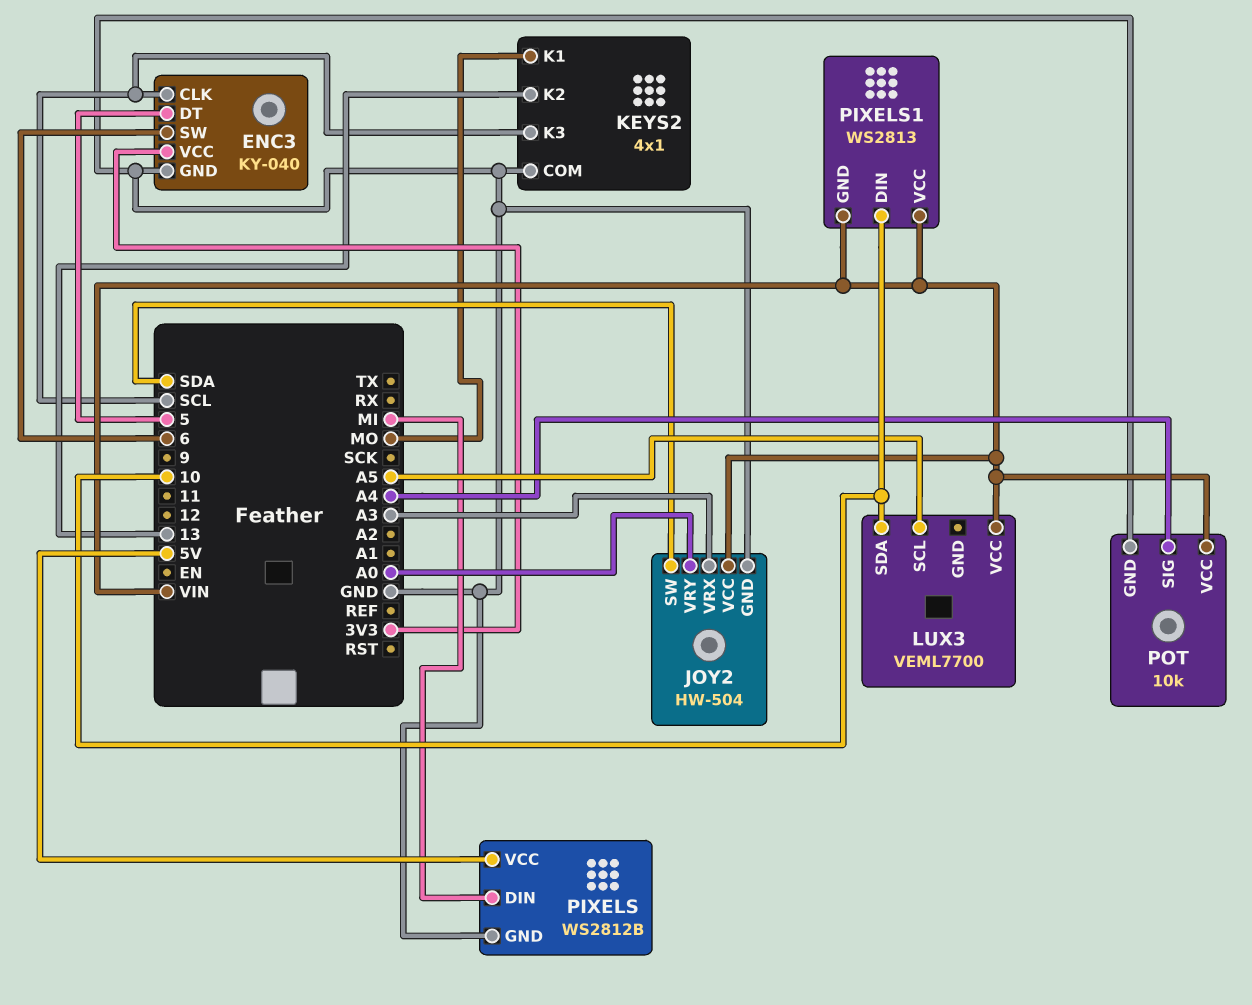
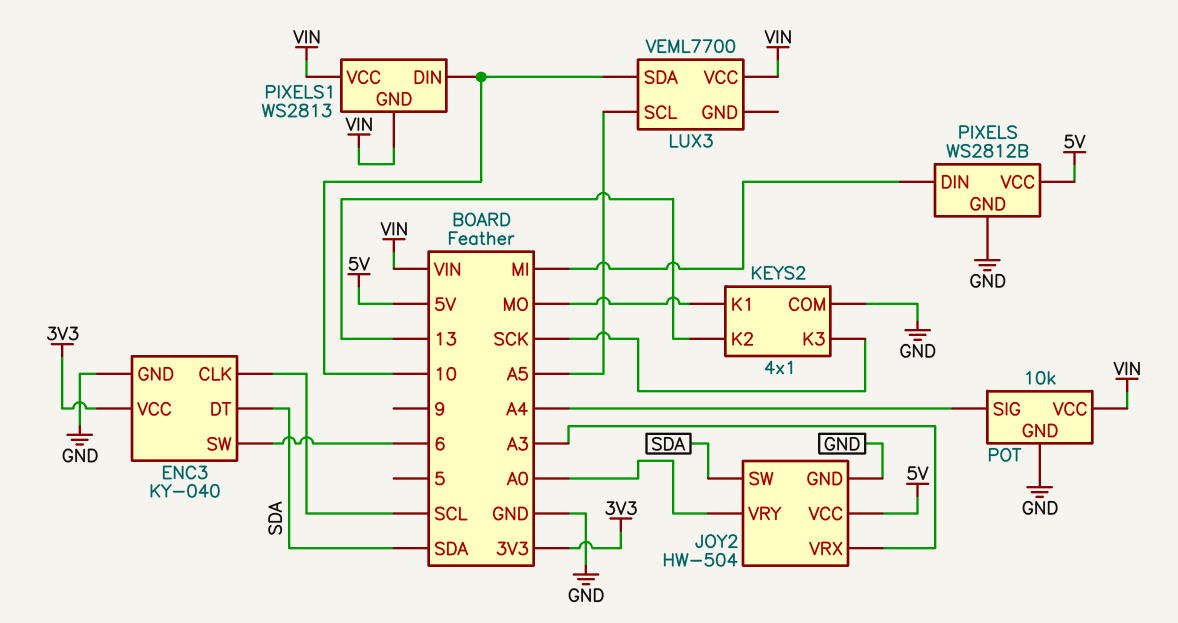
ENC3 pin DT: 5 -> SDA
JOY2 pin VCC: VIN -> 5V
KEYS2 pin K3: SCL -> SCK

